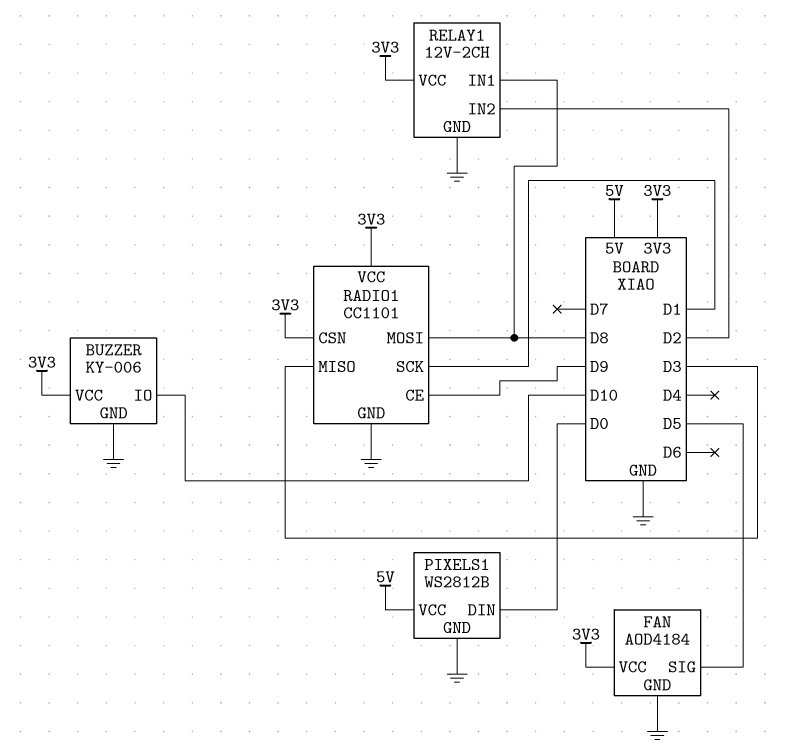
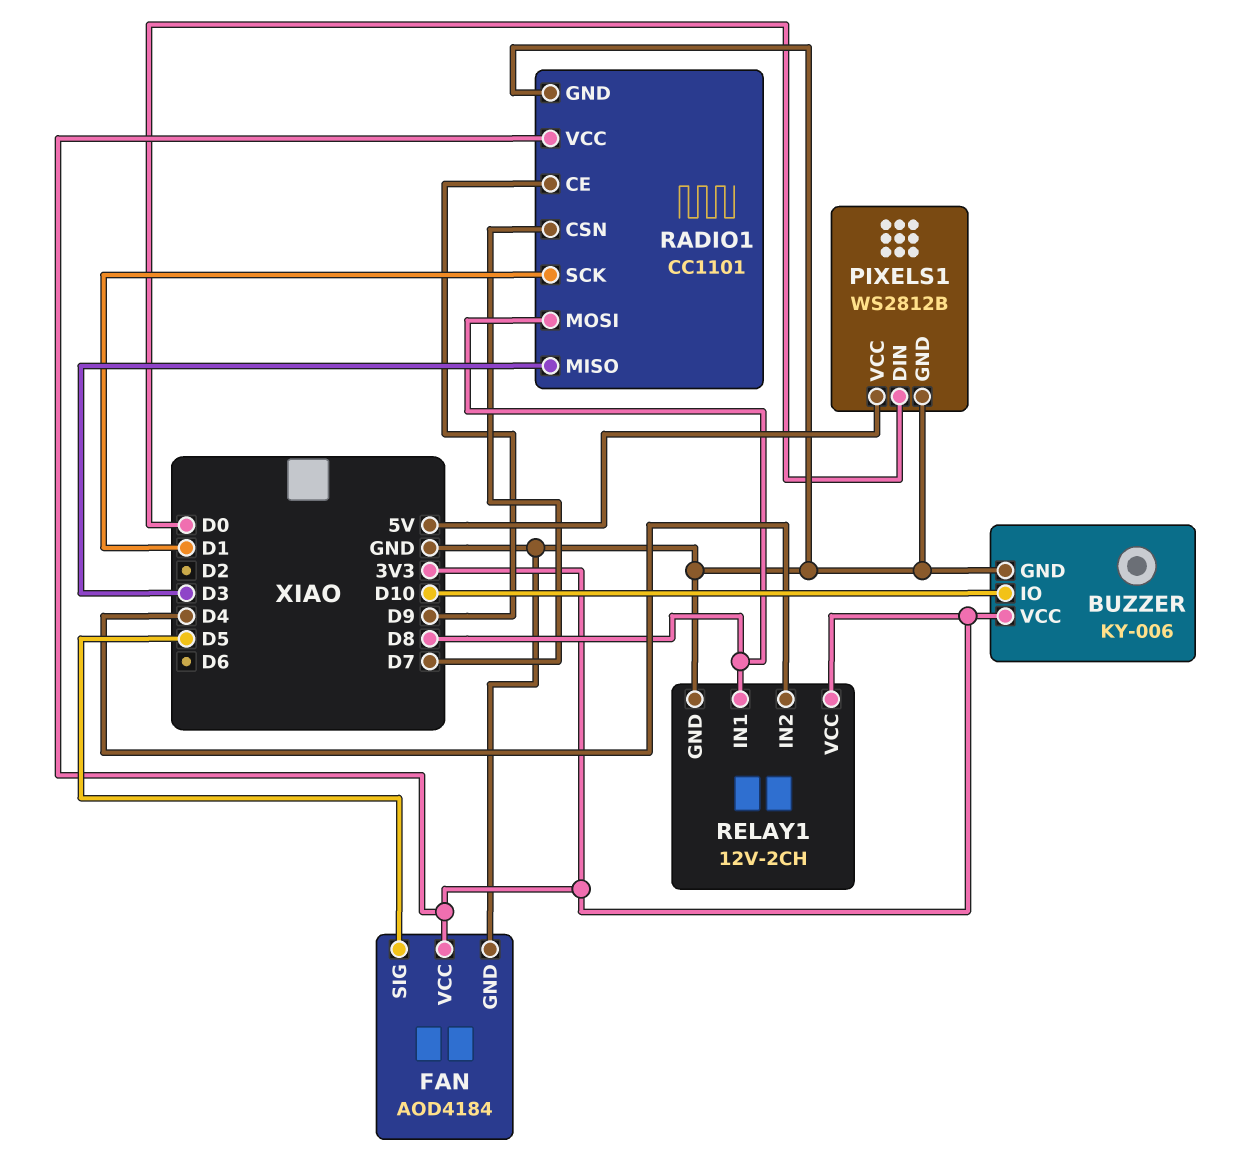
RADIO1 pin CSN: 3V3 -> D7
RELAY1 pin IN2: D2 -> D4

